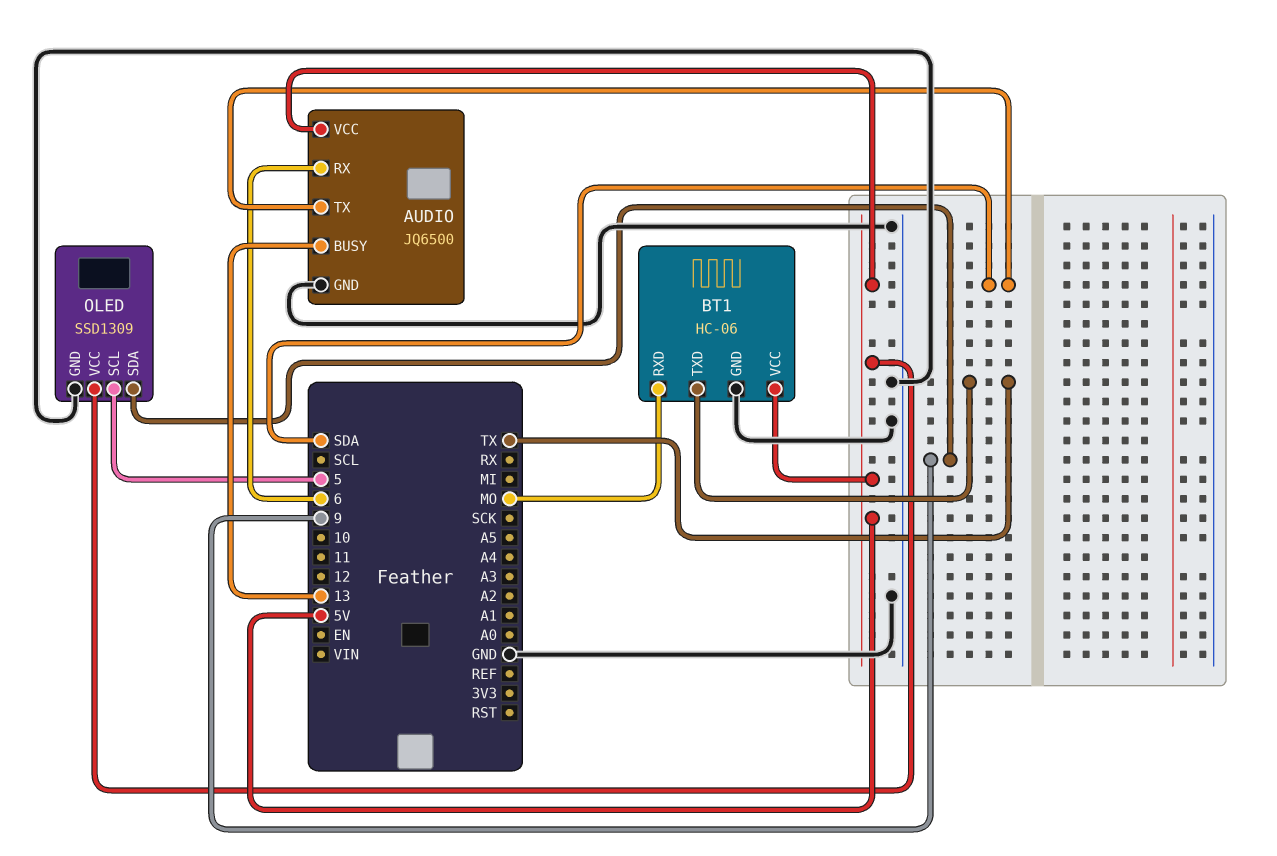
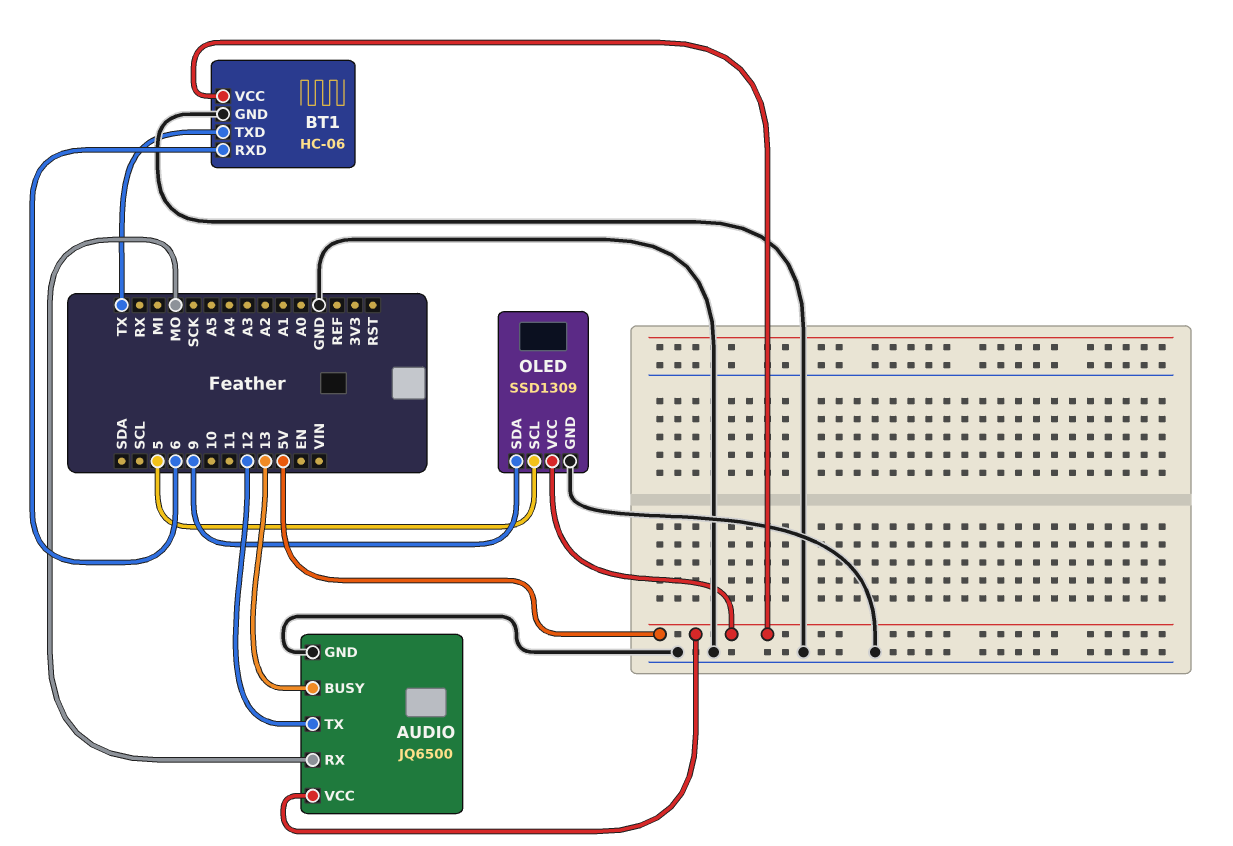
AUDIO pin RX: 6 -> MO
AUDIO pin TX: SDA -> 12
BT1 pin RXD: MO -> 6

